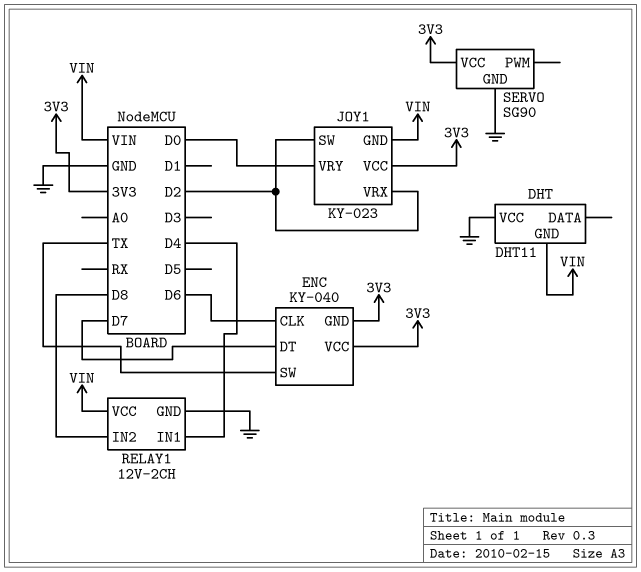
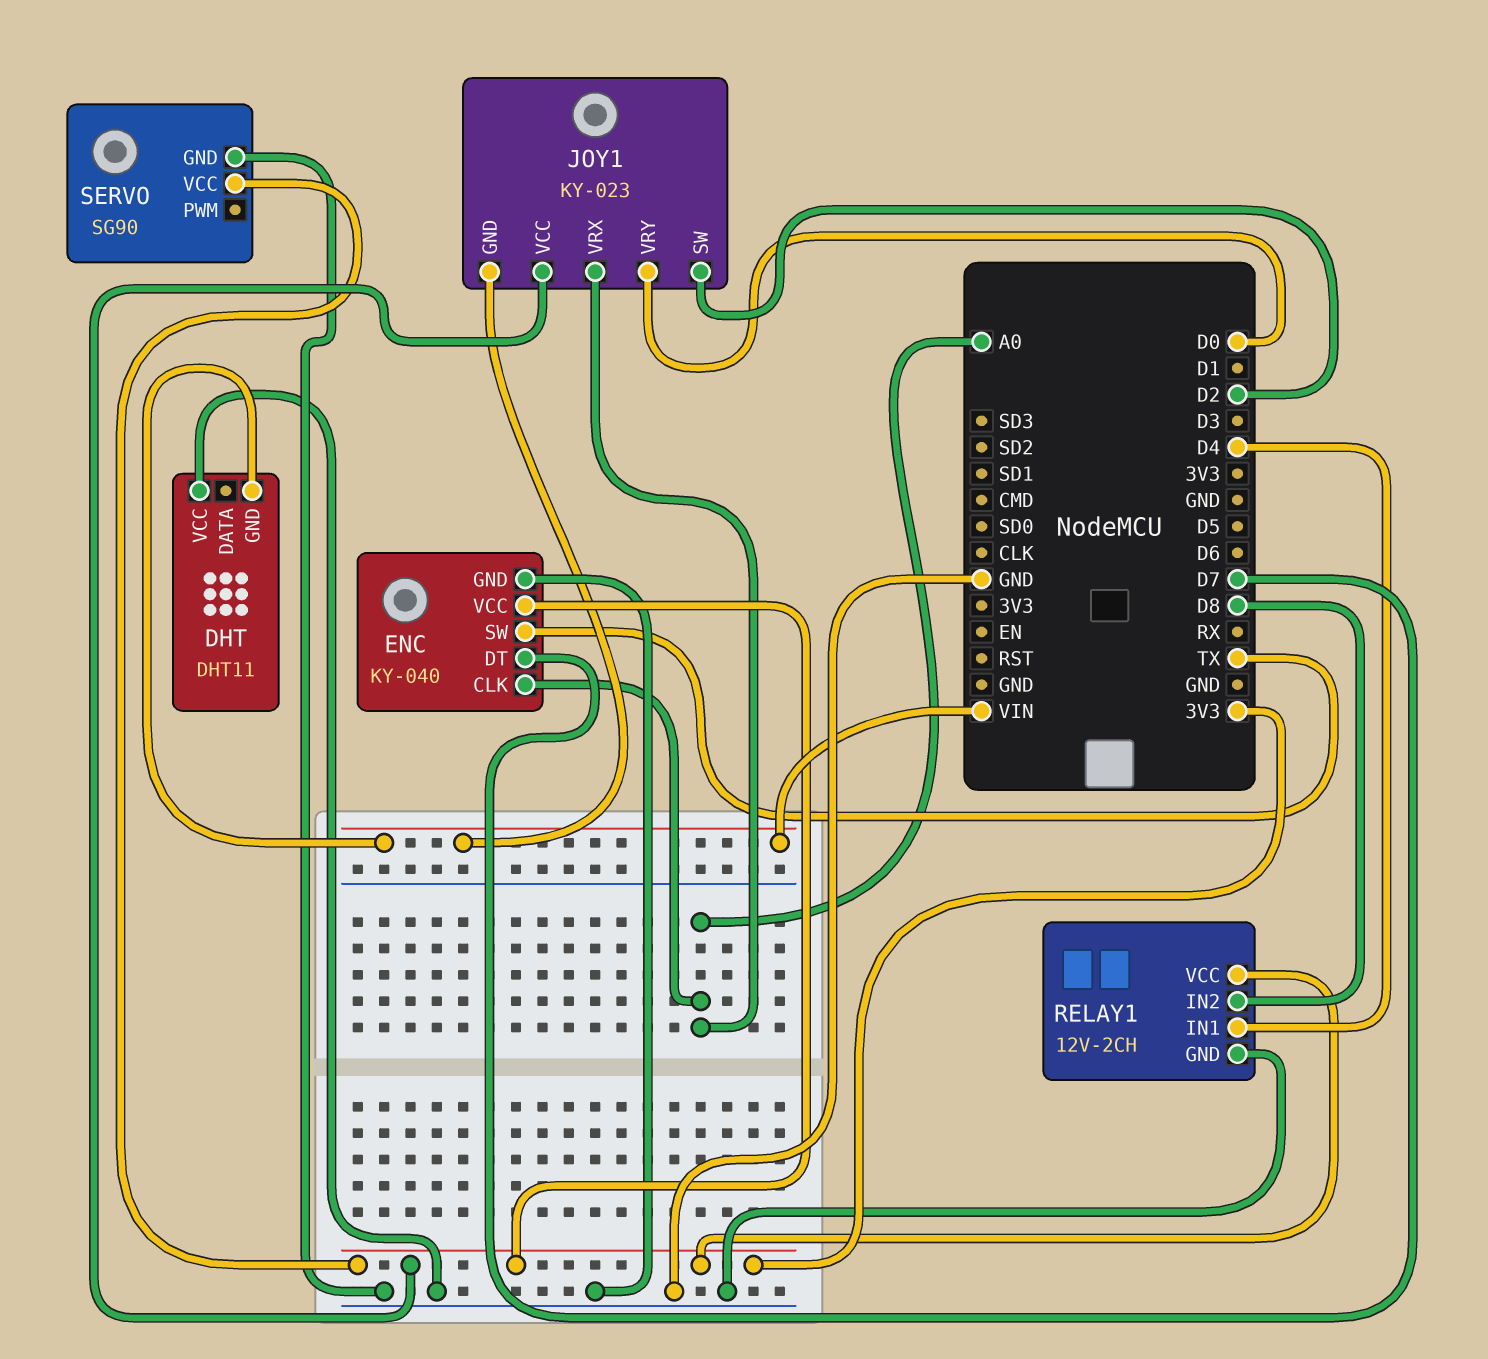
ENC pin CLK: D6 -> A0
ENC pin GND: 3V3 -> GND
JOY1 pin VRX: D2 -> A0
RELAY1 pin VCC: VIN -> 3V3

